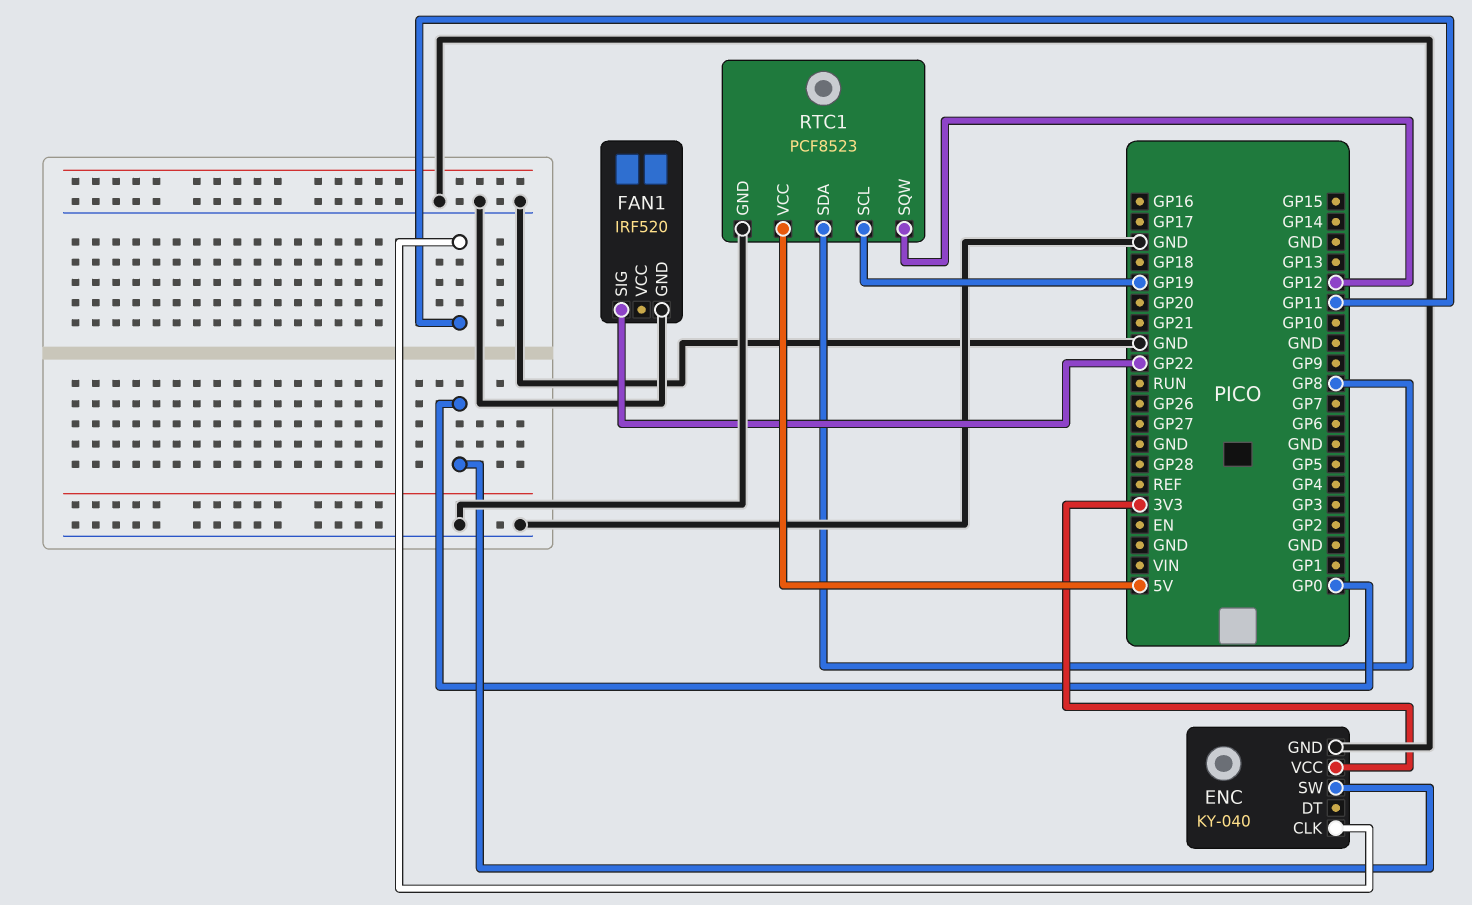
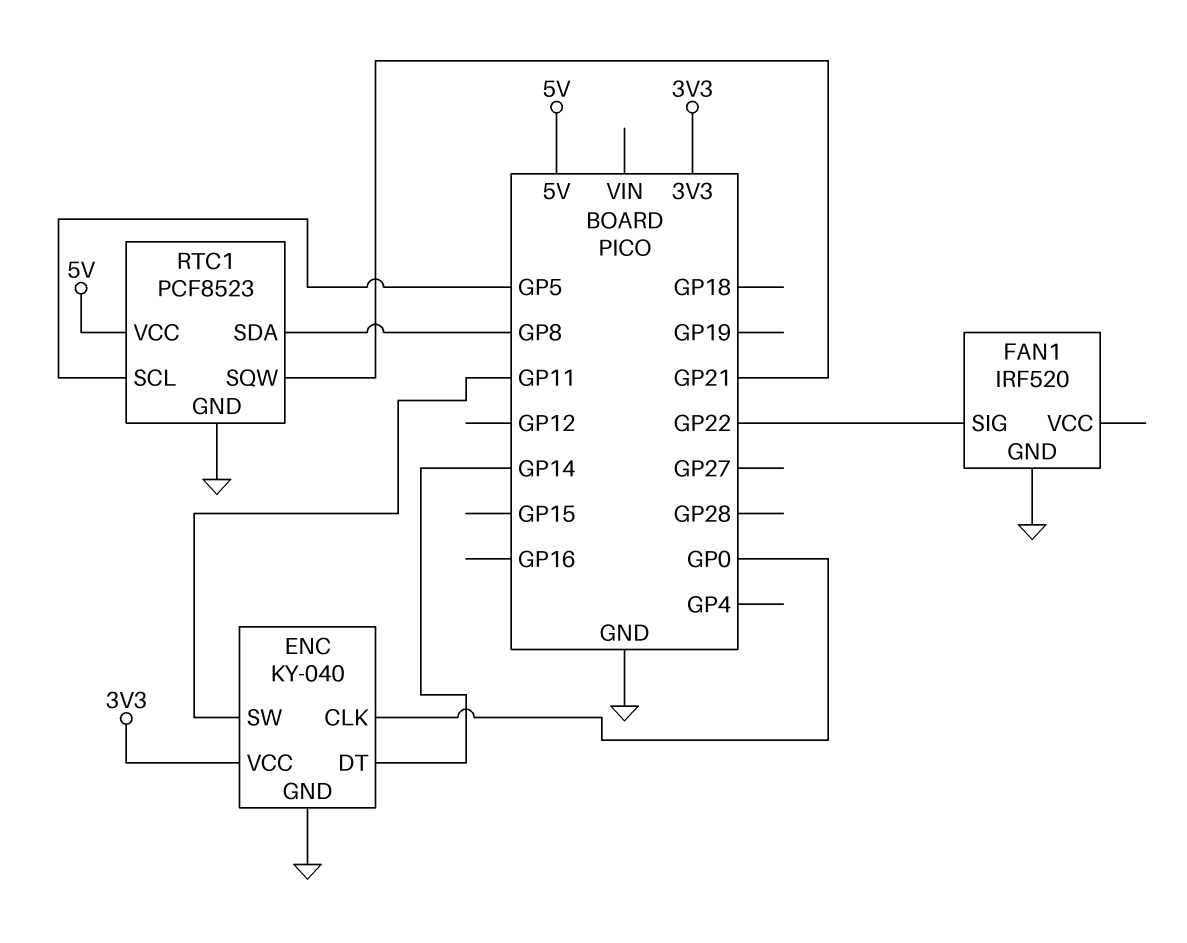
ENC pin CLK: GP11 -> GP0
ENC pin DT: none -> GP14
ENC pin SW: GP0 -> GP11
RTC1 pin SCL: GP19 -> GP5
RTC1 pin SQW: GP12 -> GP21

